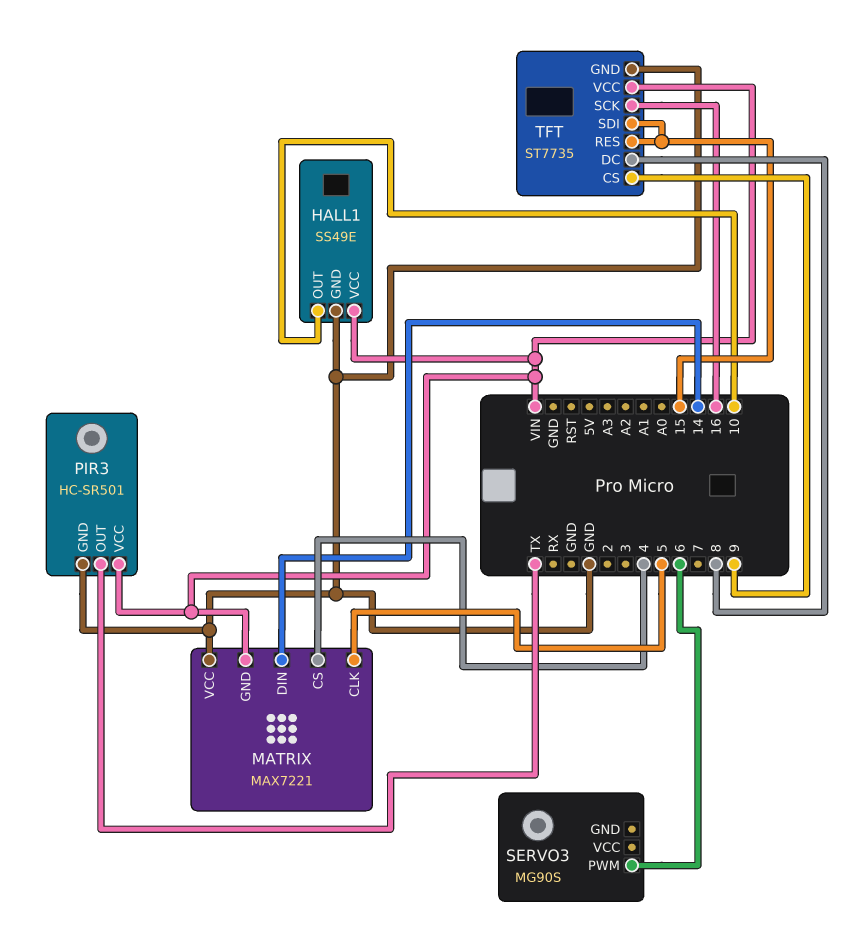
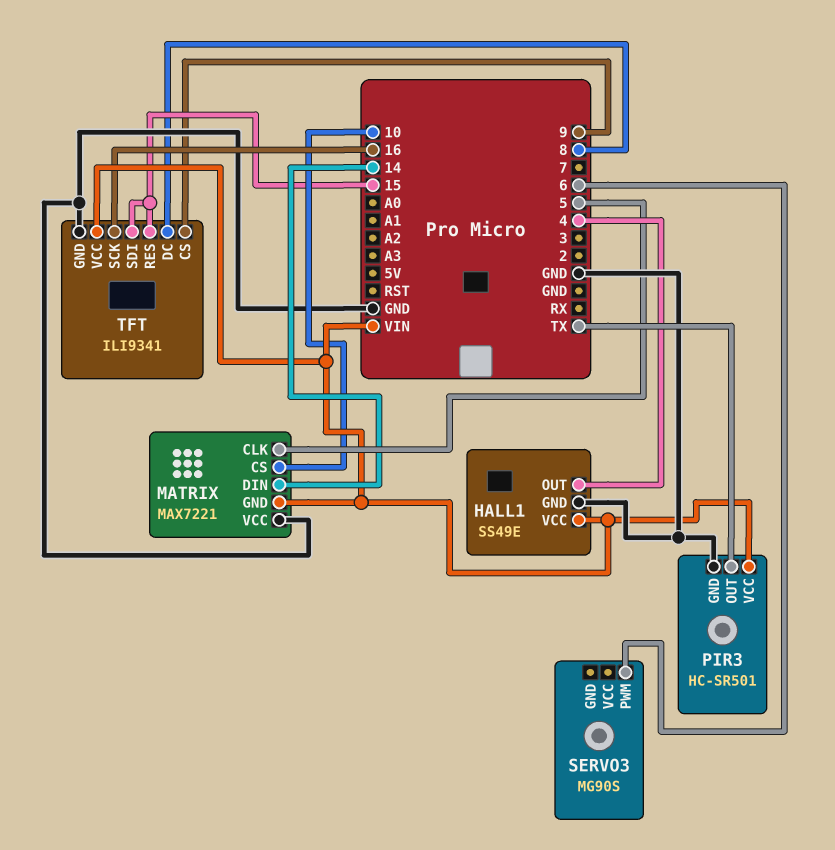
HALL1 pin OUT: 10 -> 4
MATRIX pin CS: 4 -> 10
TFT: ST7735 -> ILI9341

